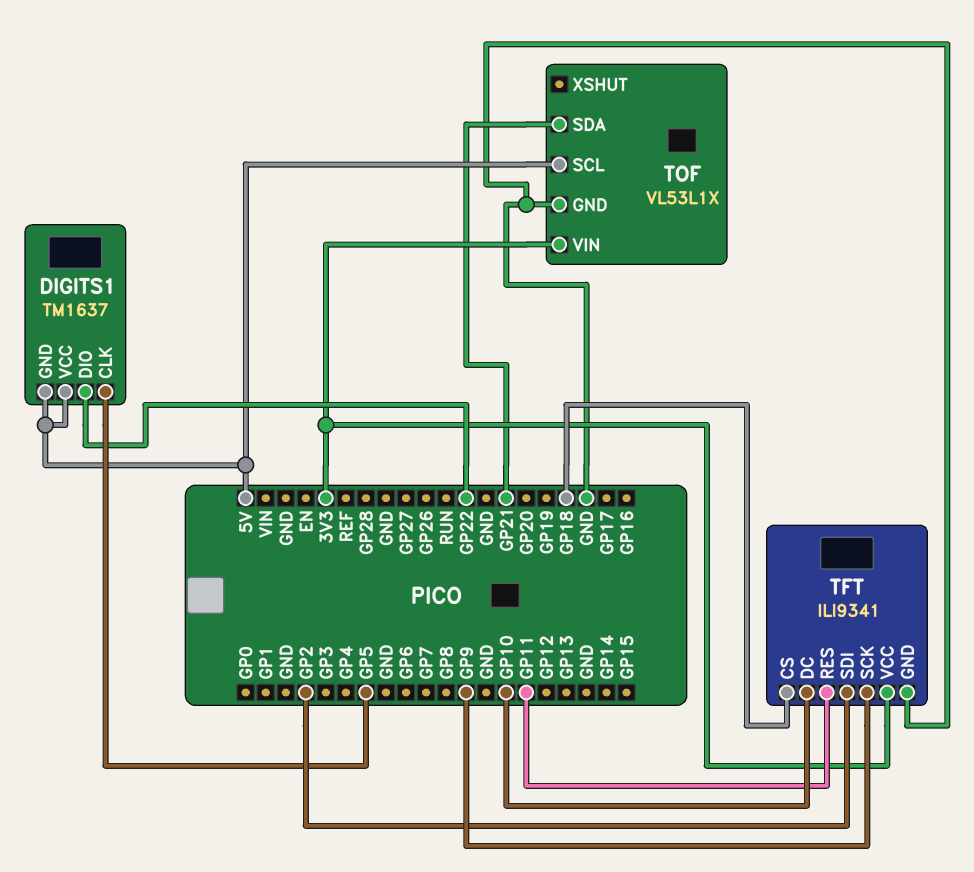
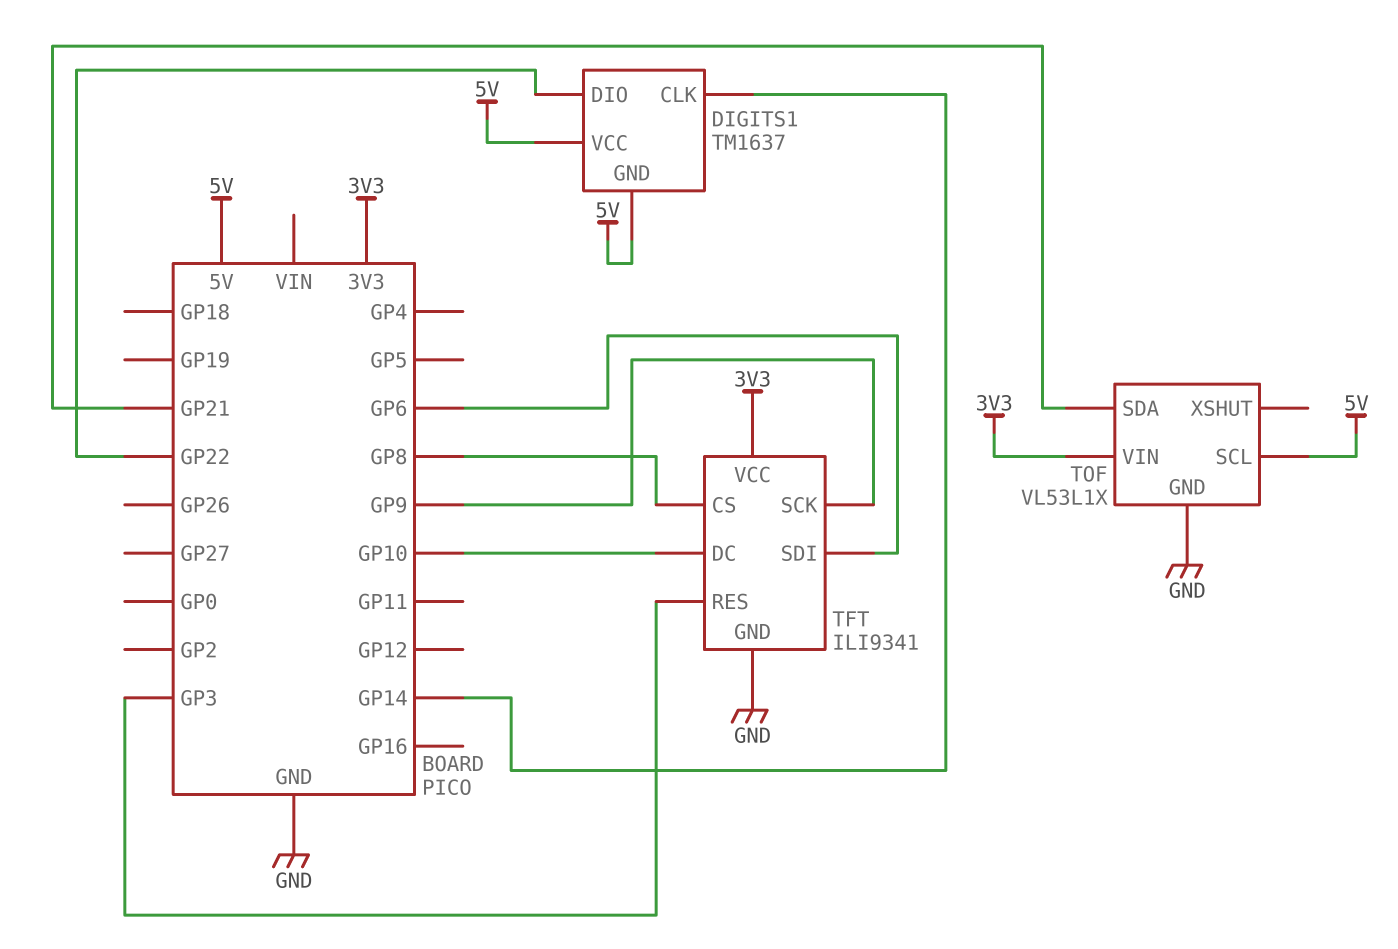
DIGITS1 pin CLK: GP5 -> GP14
TFT pin CS: GP18 -> GP8
TFT pin RES: GP11 -> GP3
TFT pin SDI: GP2 -> GP6

